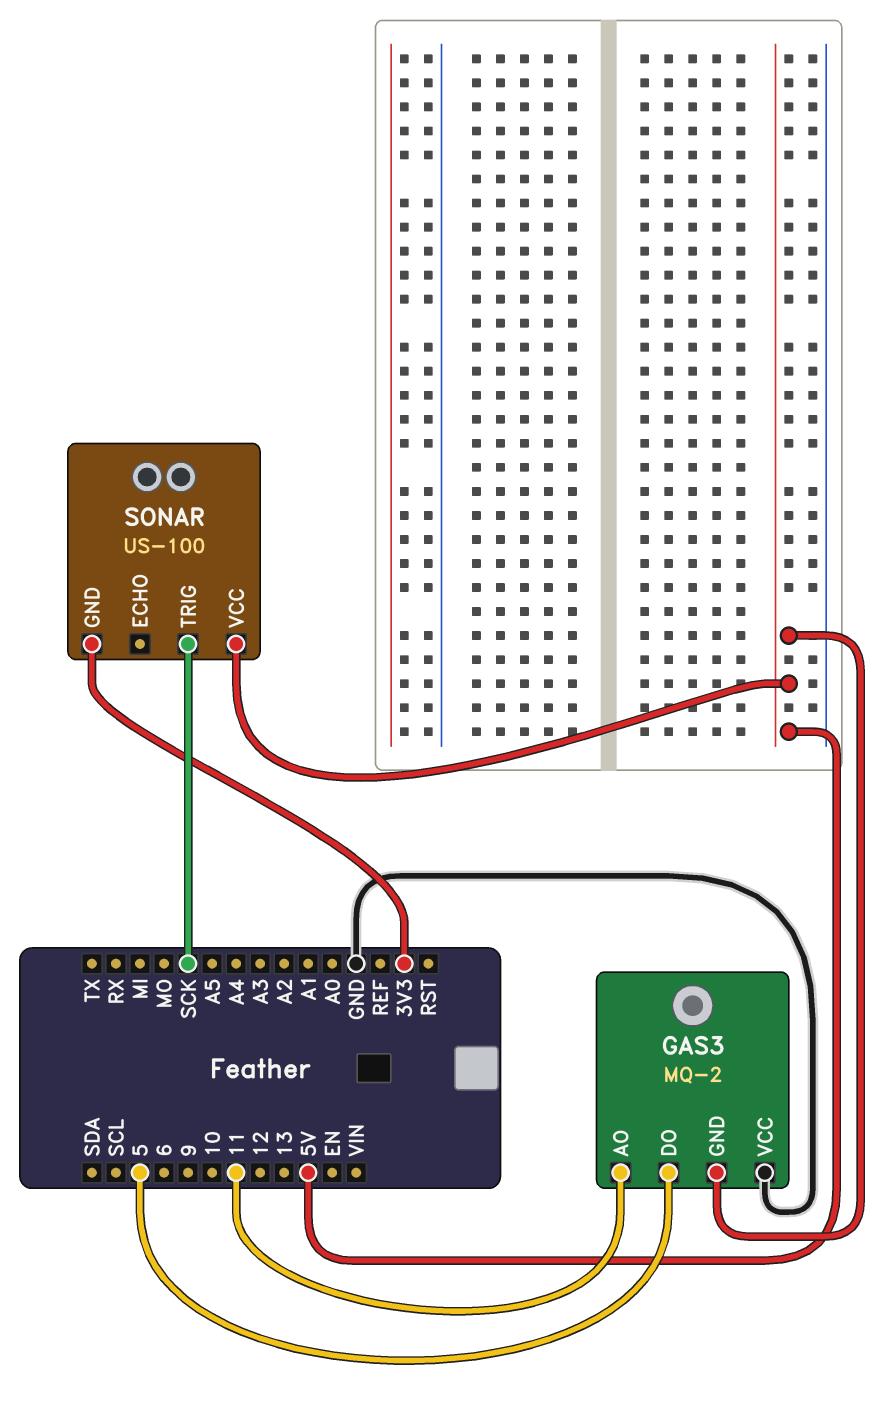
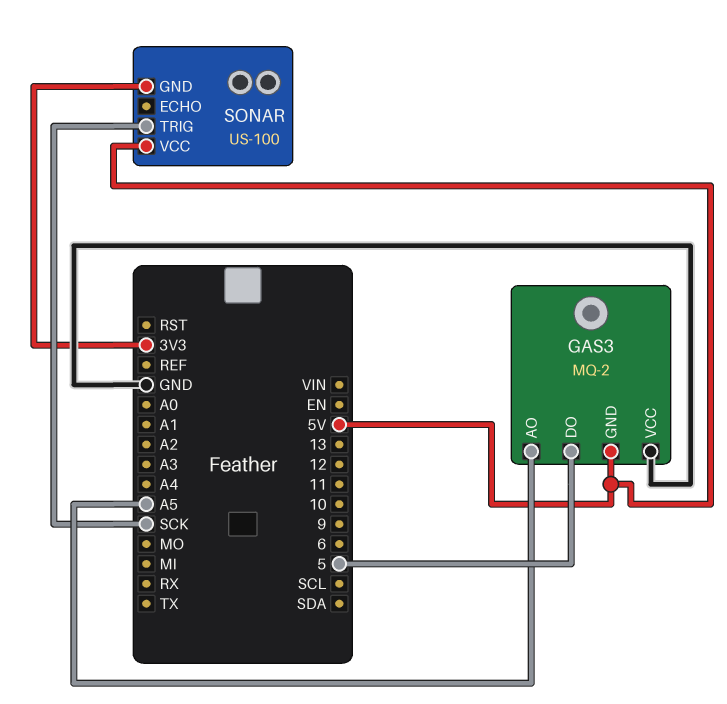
GAS3 pin AO: 11 -> A5

